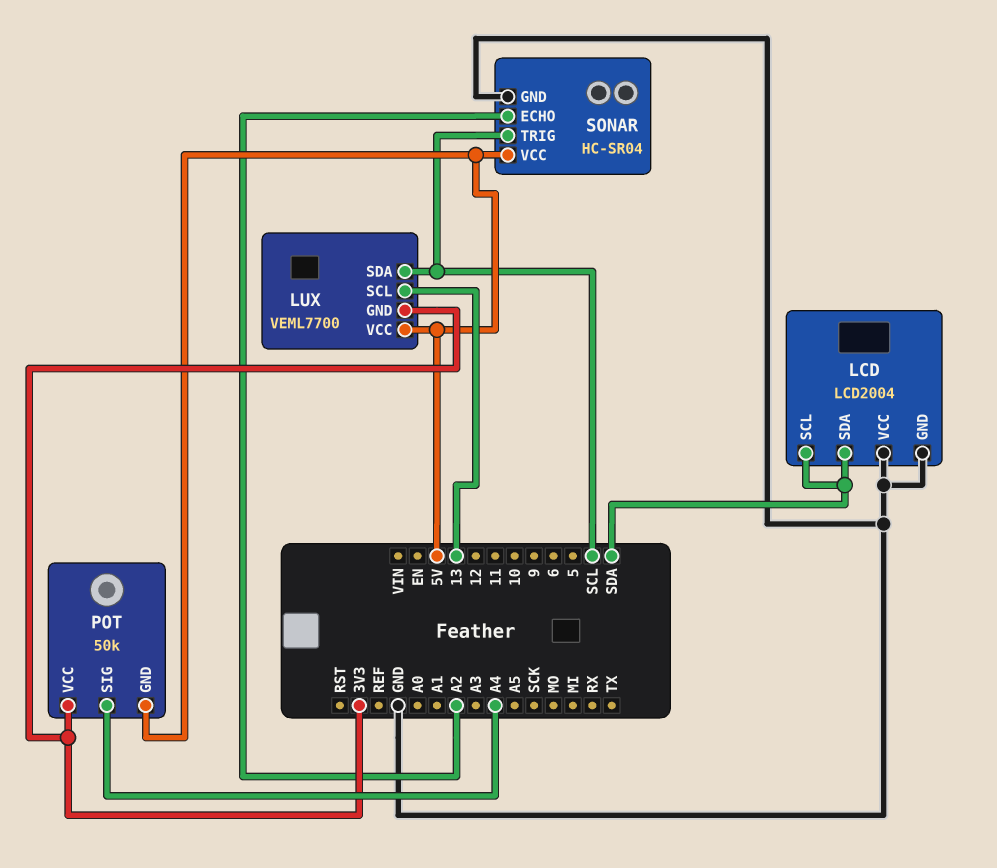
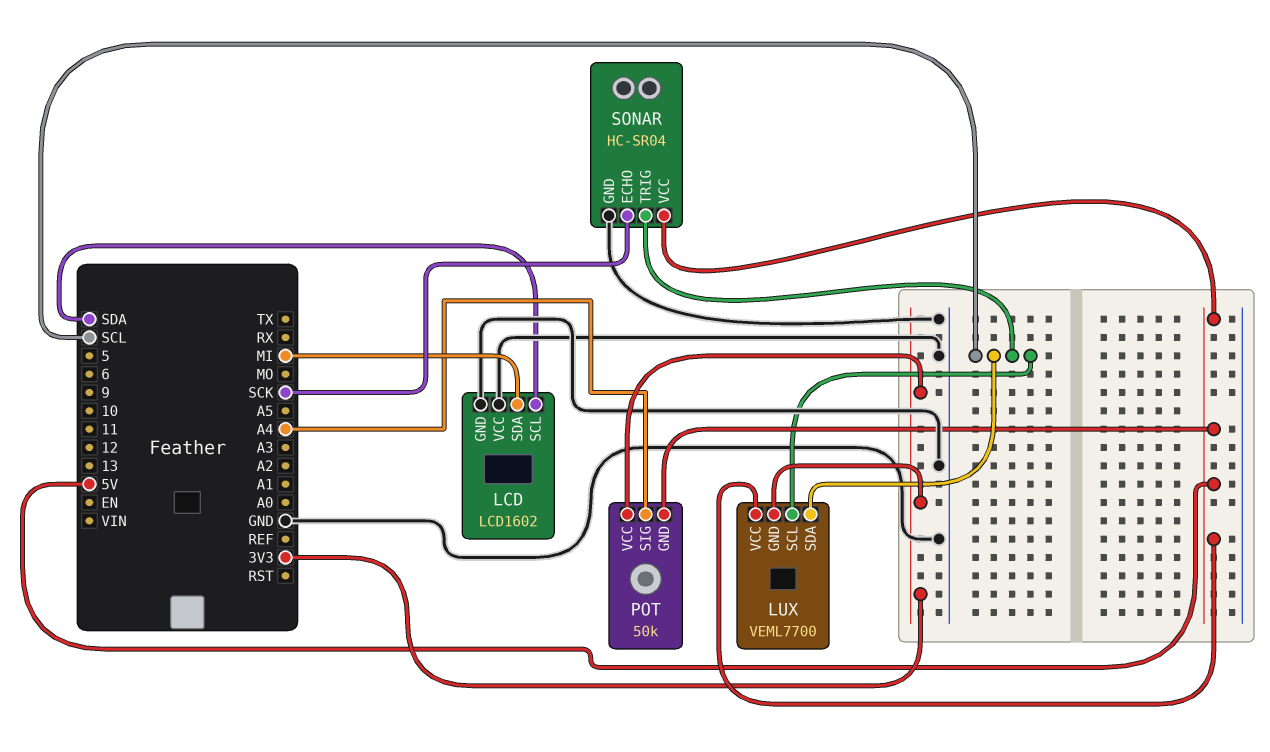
LCD: LCD2004 -> LCD1602
LCD pin SDA: SDA -> MI
LUX pin SCL: 13 -> SCL
SONAR pin ECHO: A2 -> SCK

